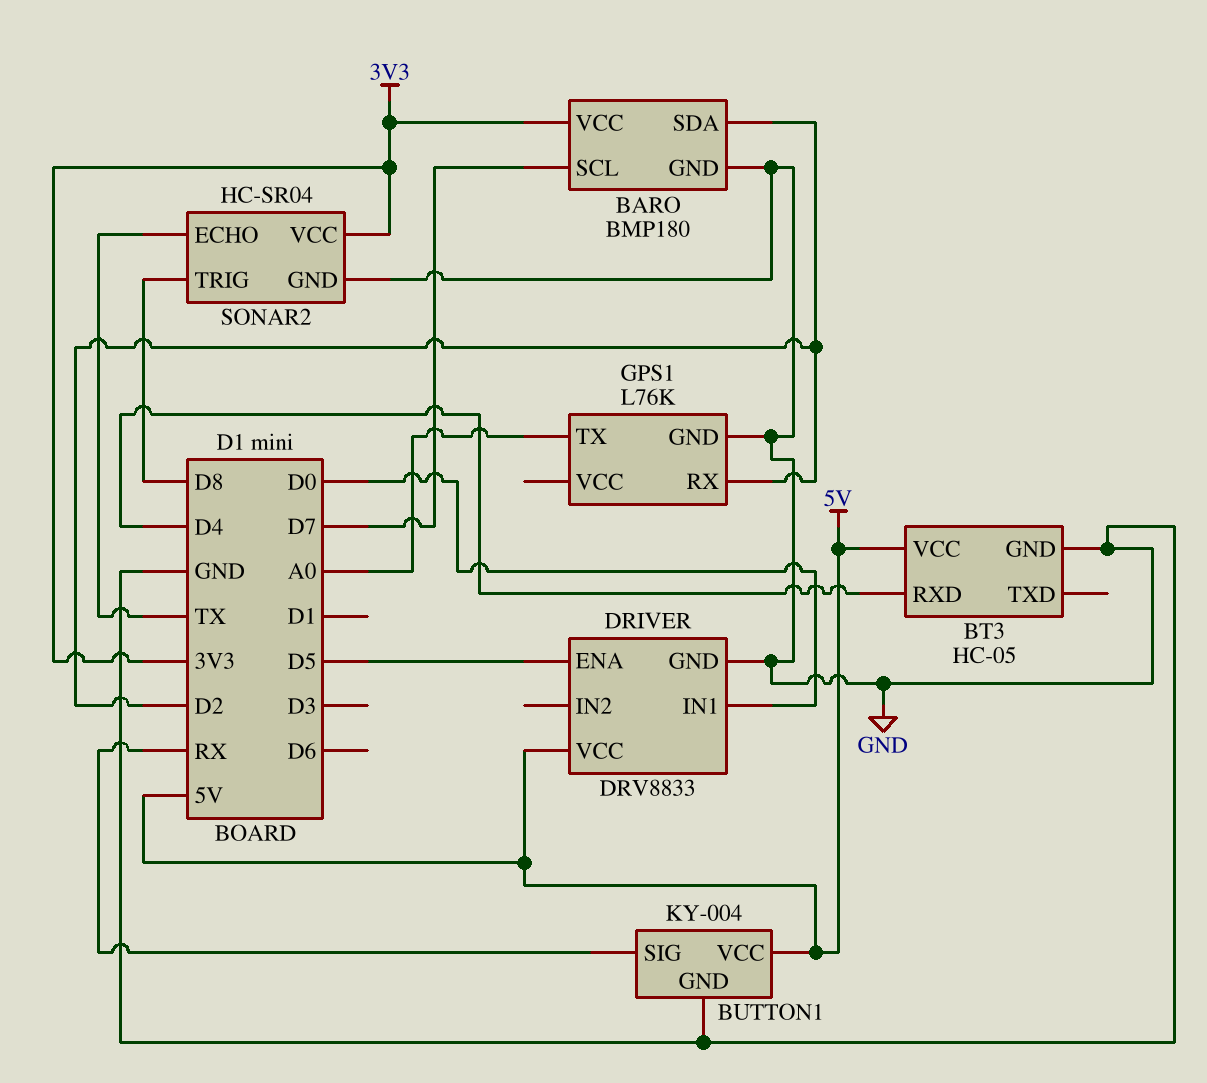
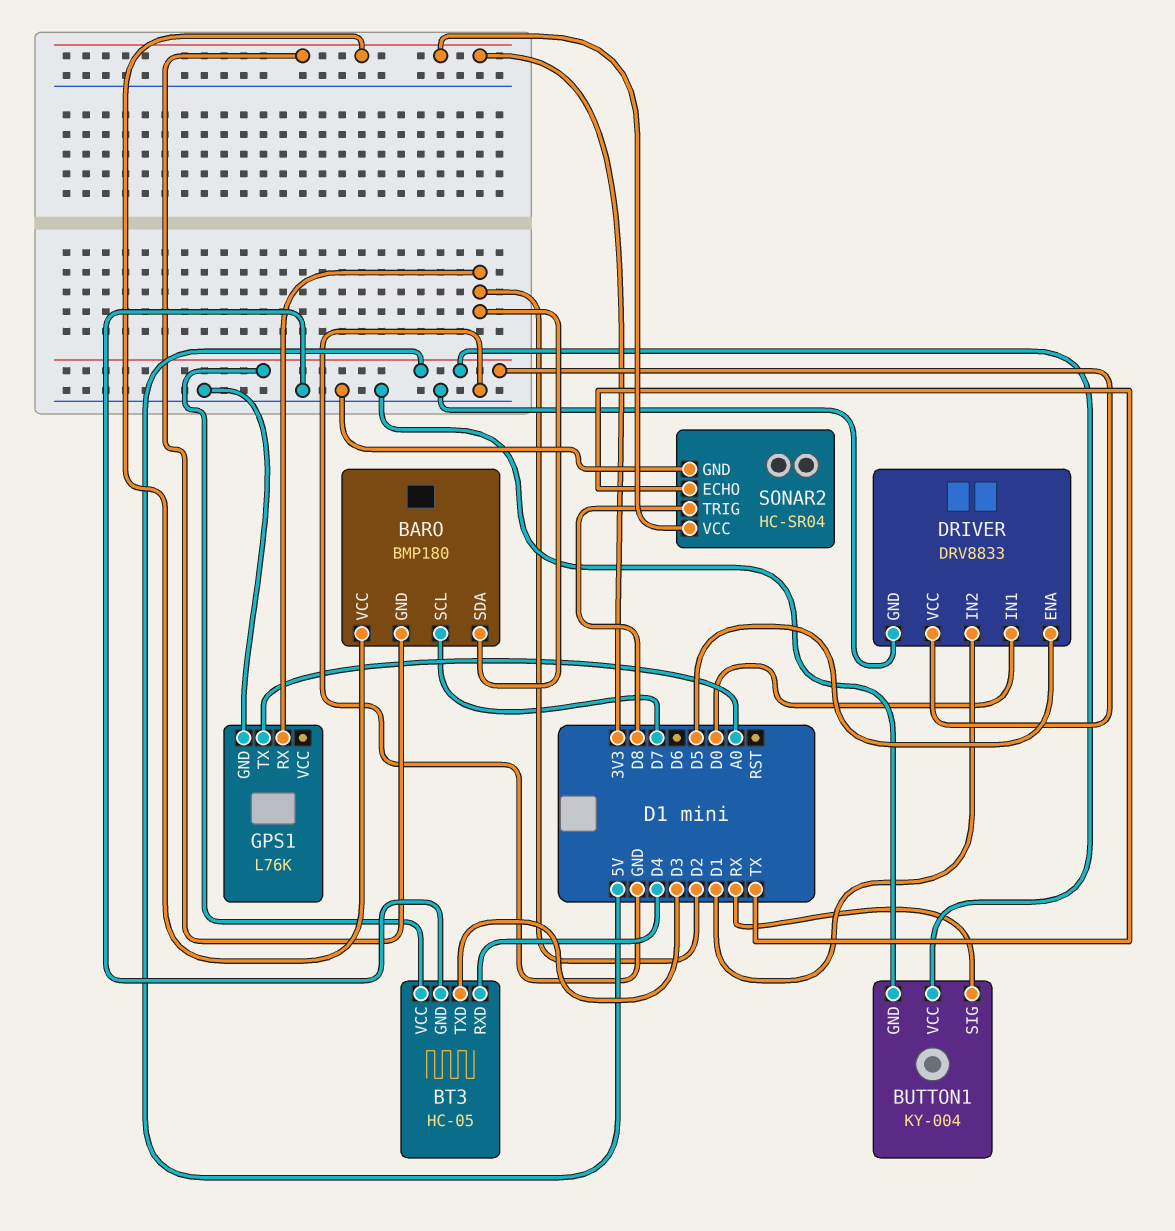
BARO pin GND: GND -> 3V3
BT3 pin TXD: none -> D3
DRIVER pin IN2: none -> D1

